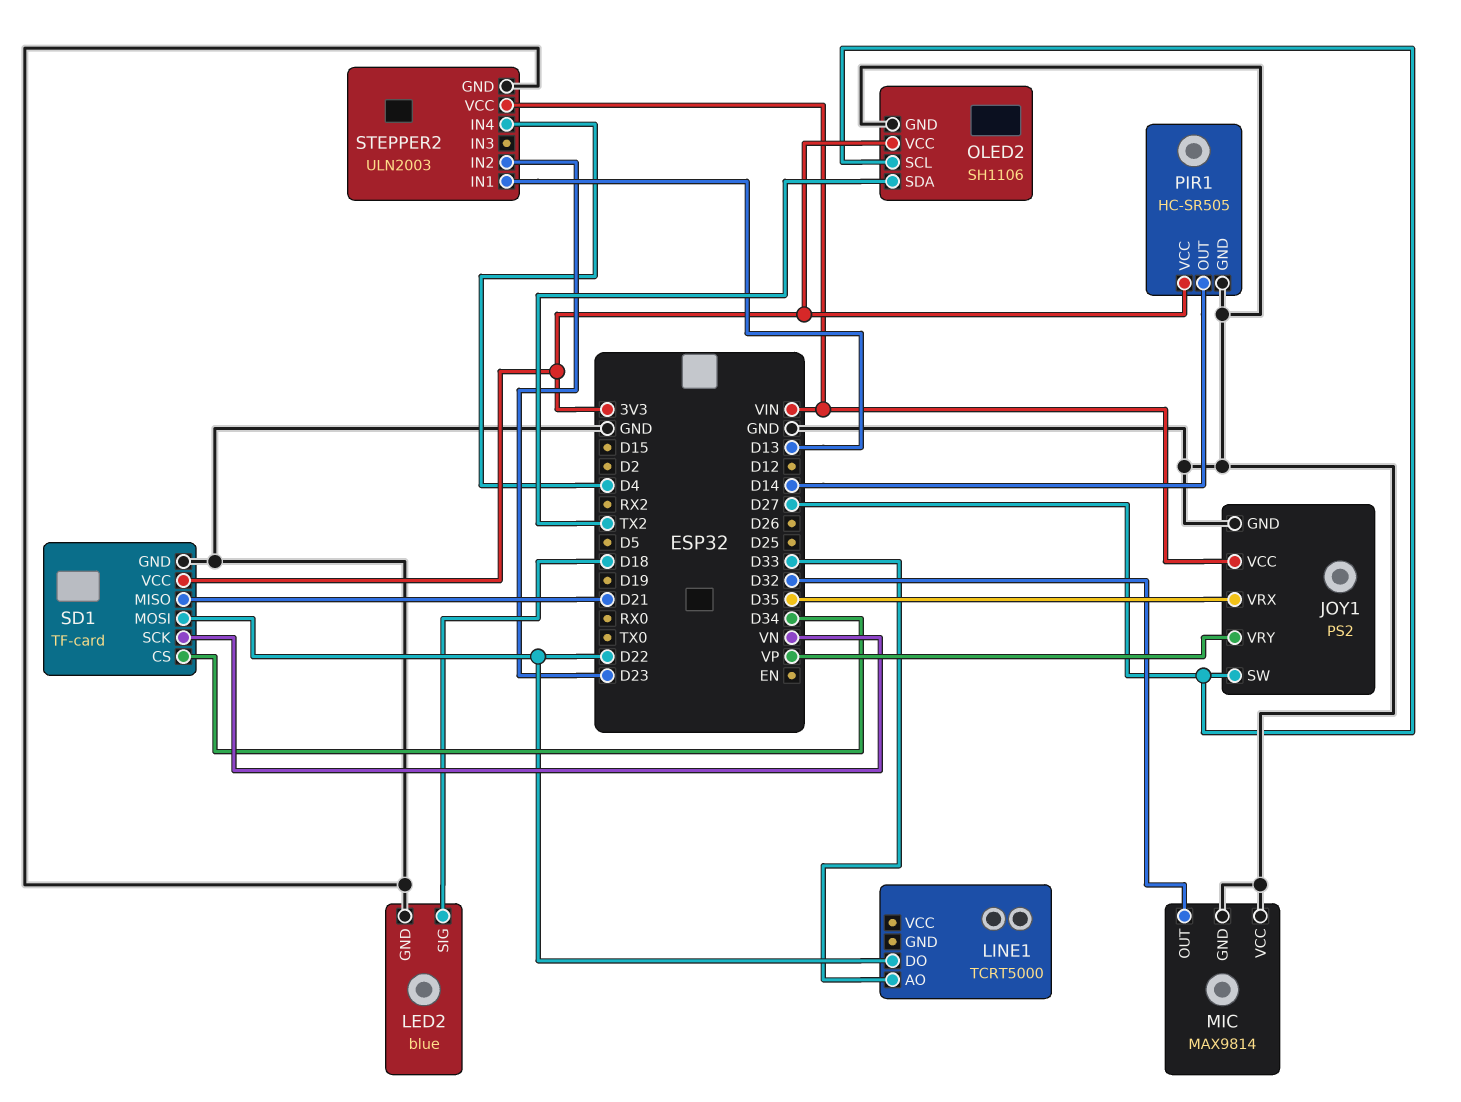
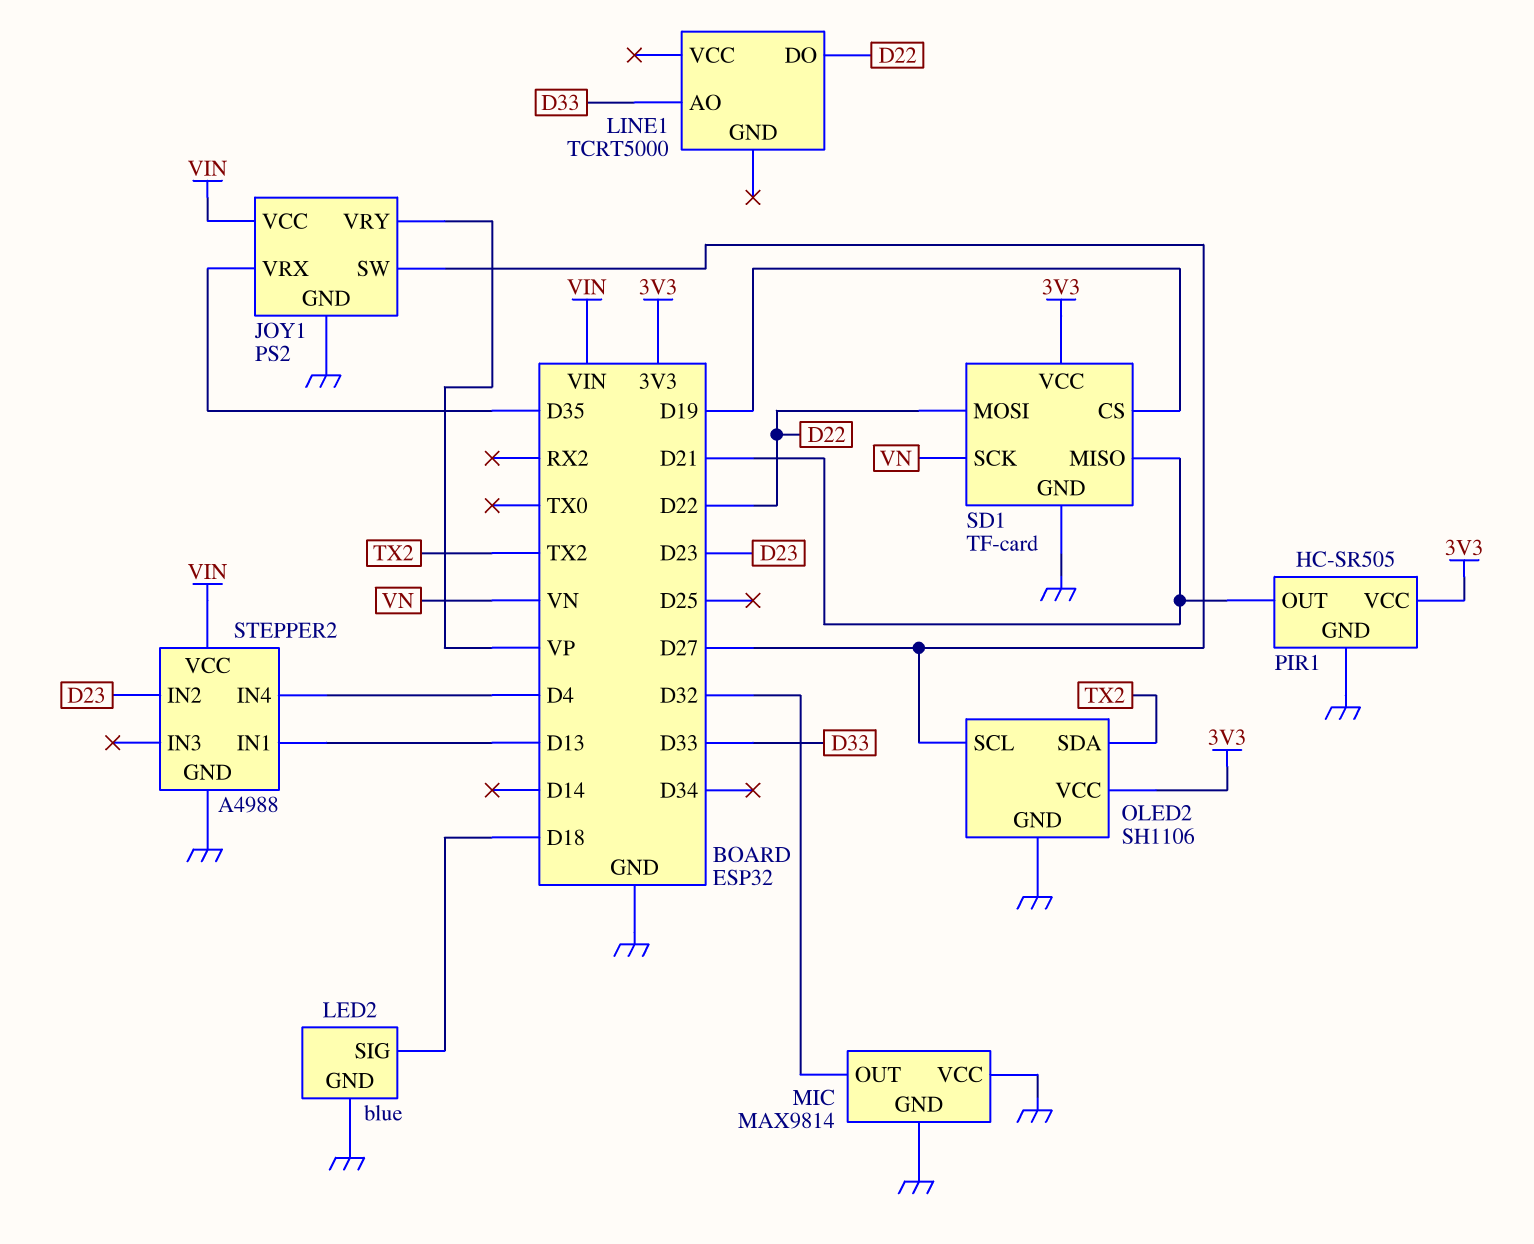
PIR1 pin OUT: D14 -> D21
SD1 pin CS: D34 -> D19
STEPPER2: ULN2003 -> A4988

